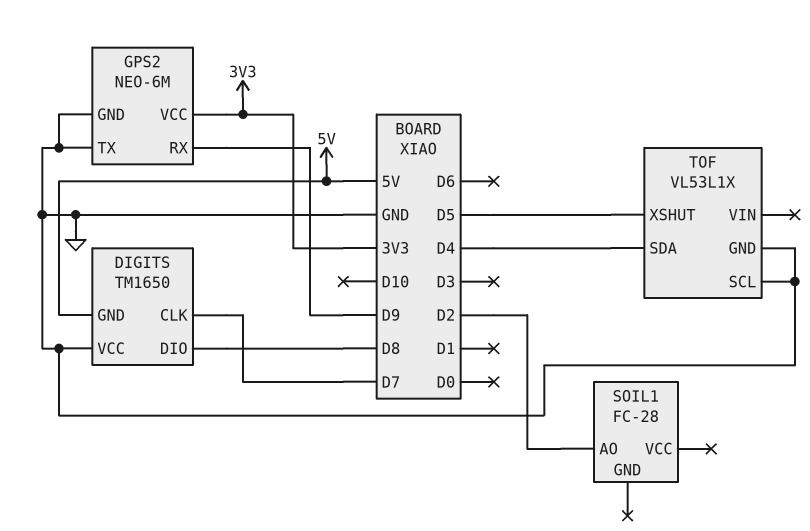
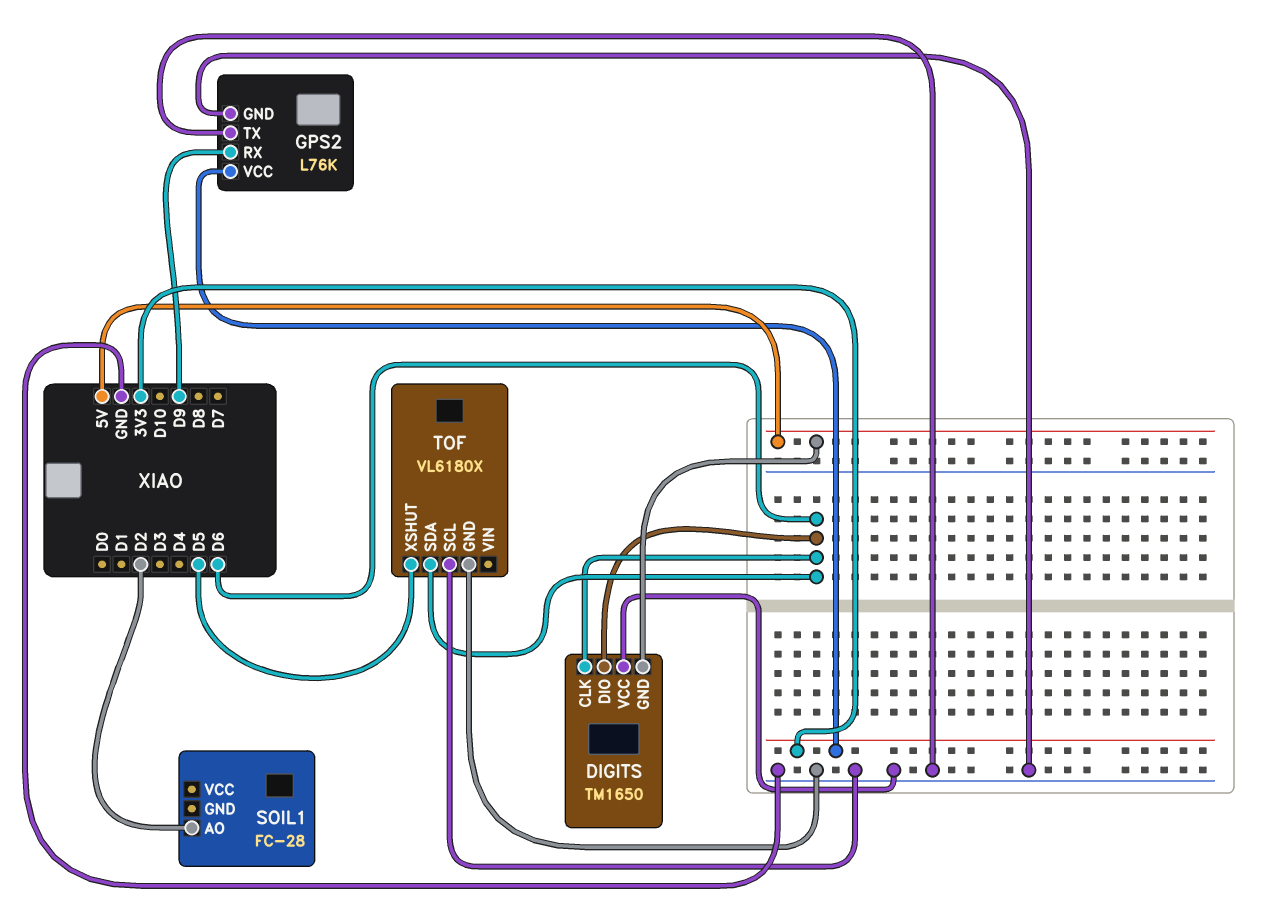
DIGITS pin CLK: D7 -> D6
DIGITS pin DIO: D8 -> D6
GPS2: NEO-6M -> L76K
TOF: VL53L1X -> VL6180X
TOF pin SDA: D4 -> D6

